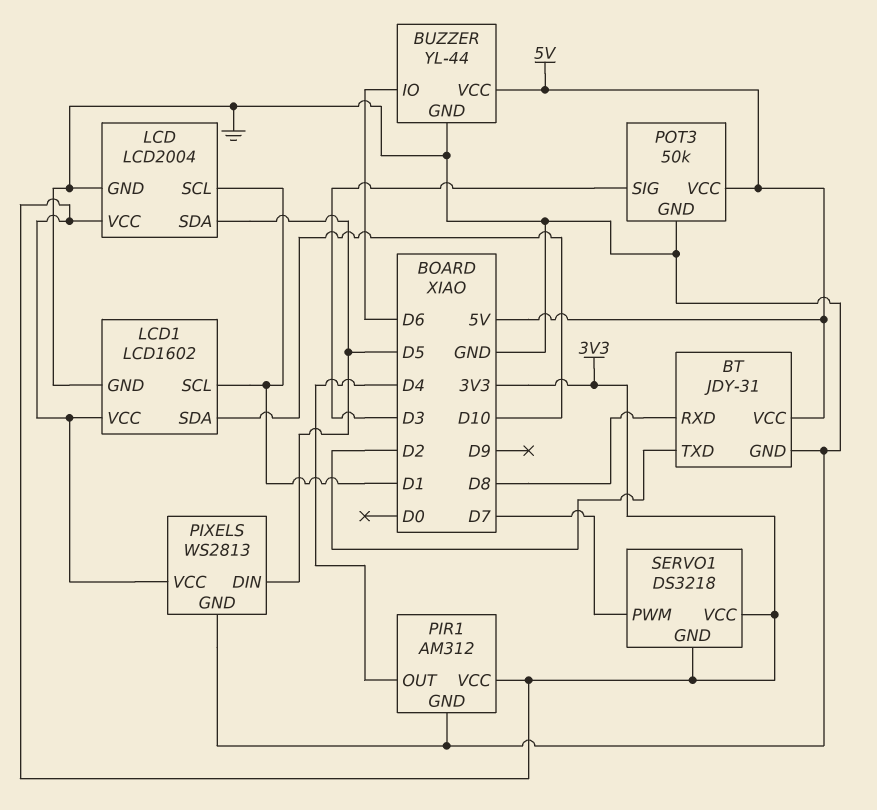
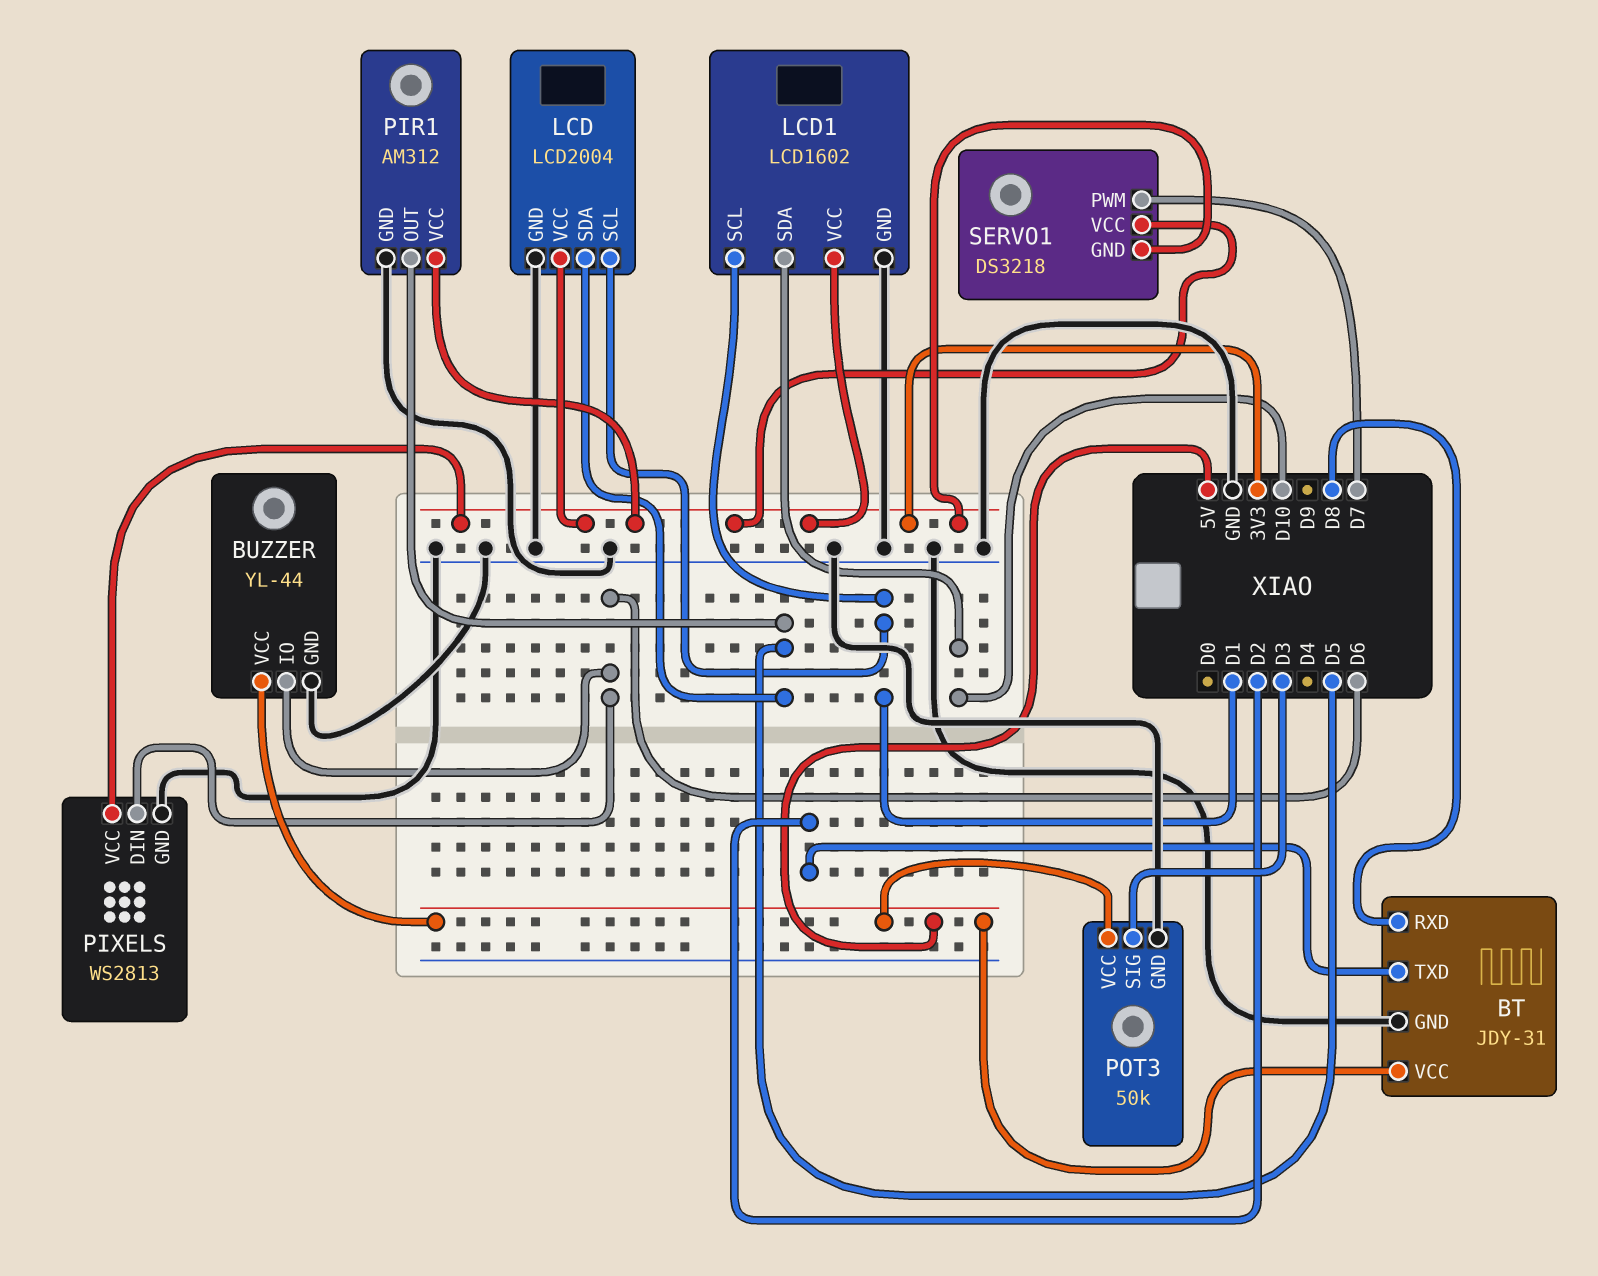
PIR1 pin OUT: D4 -> D5
PIXELS pin DIN: D5 -> D6

